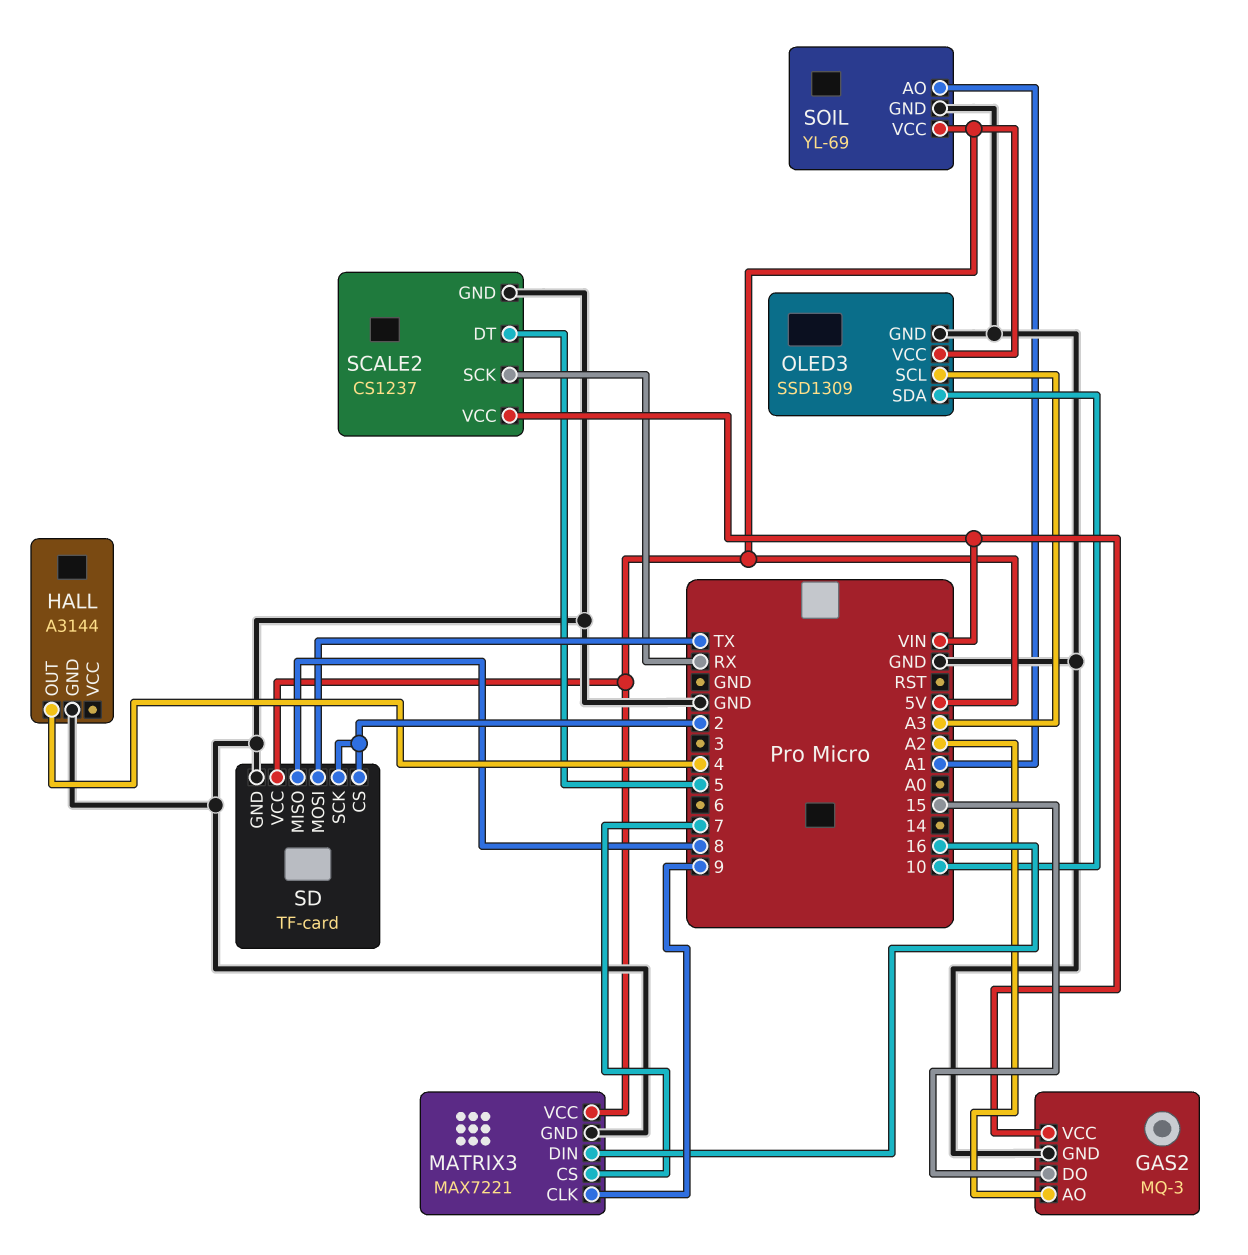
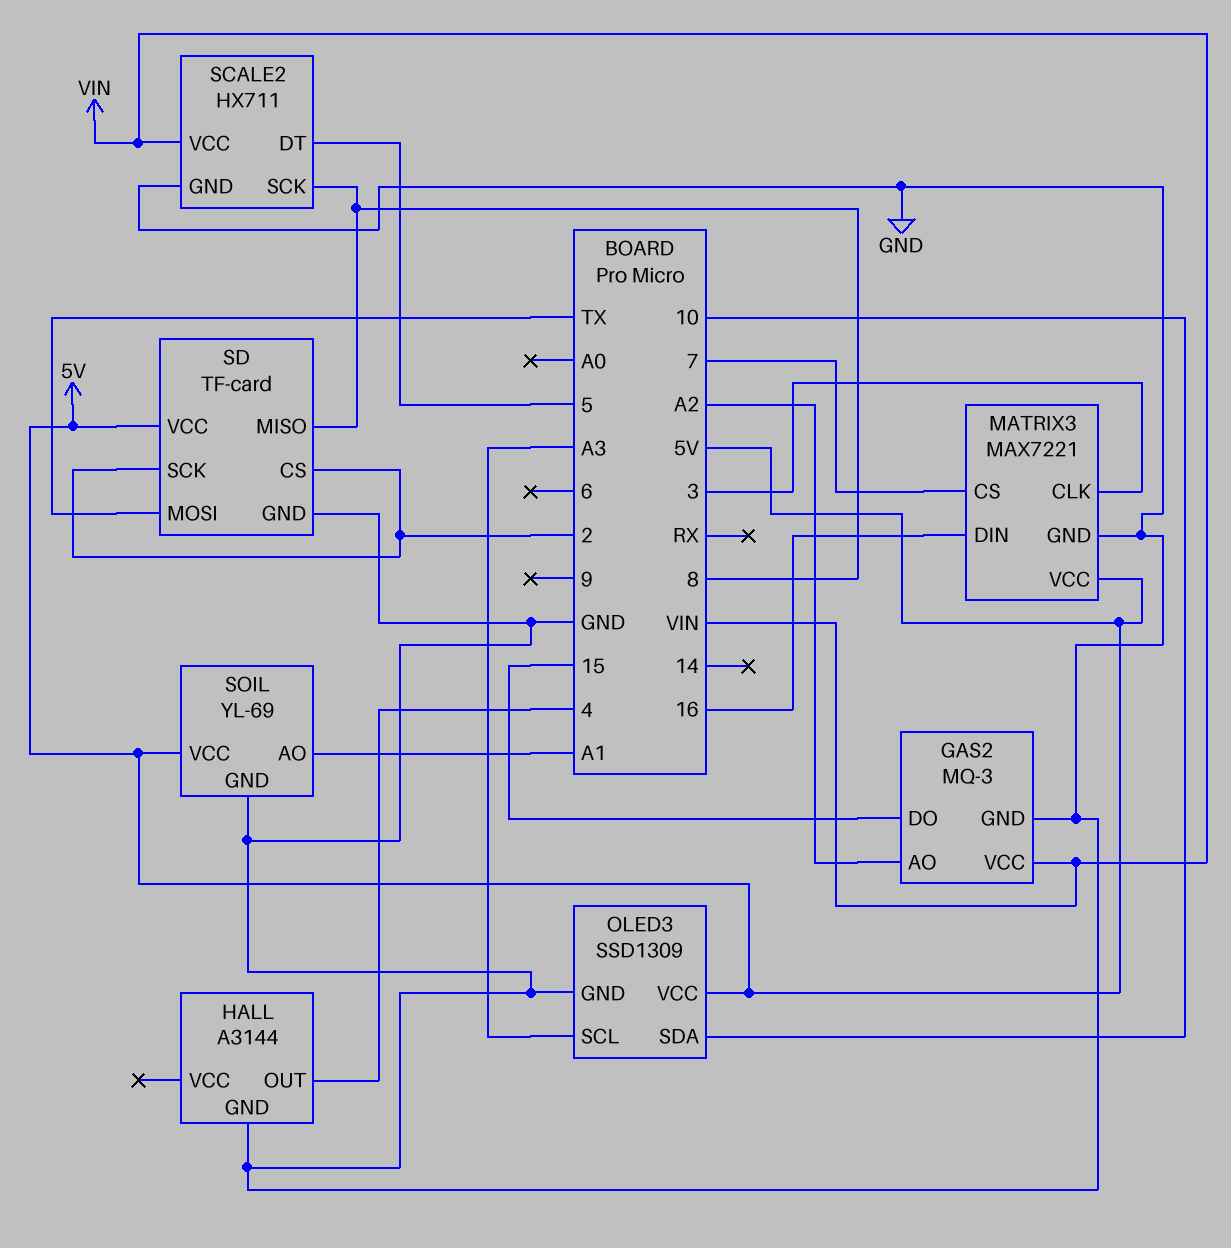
MATRIX3 pin CLK: 9 -> 3
SCALE2: CS1237 -> HX711
SCALE2 pin SCK: RX -> 8

